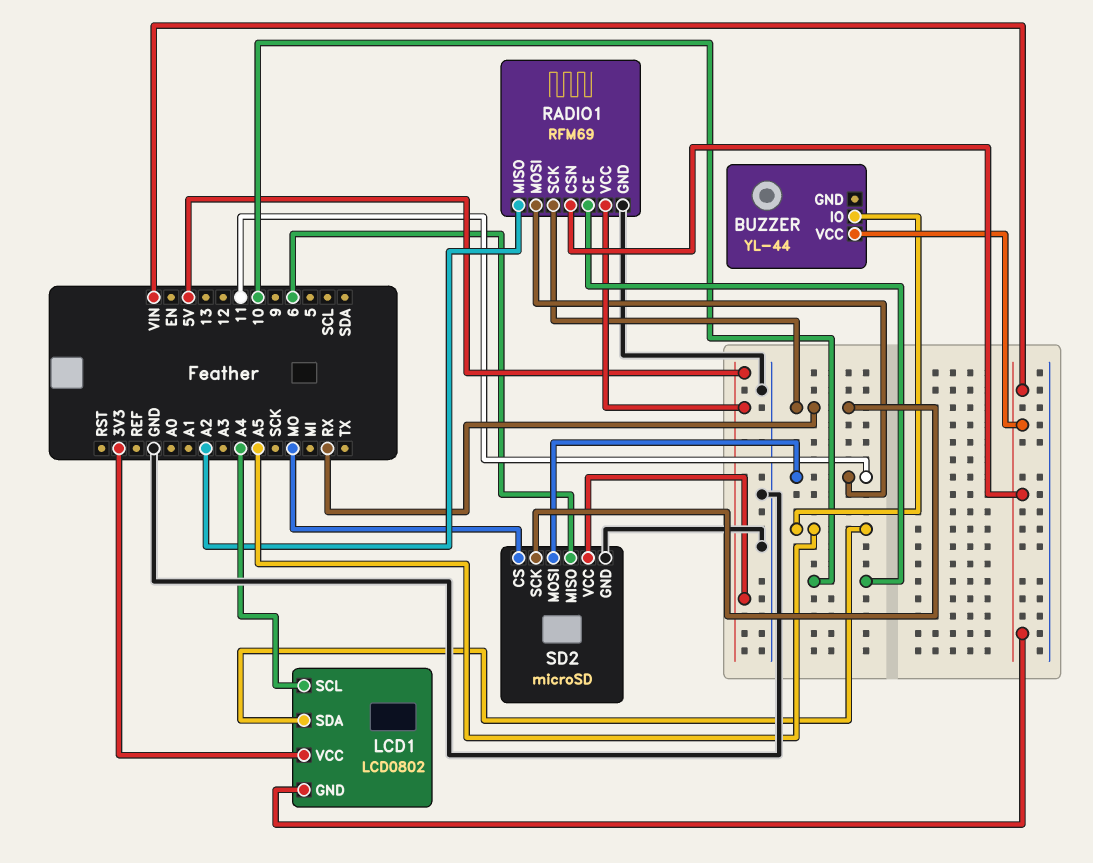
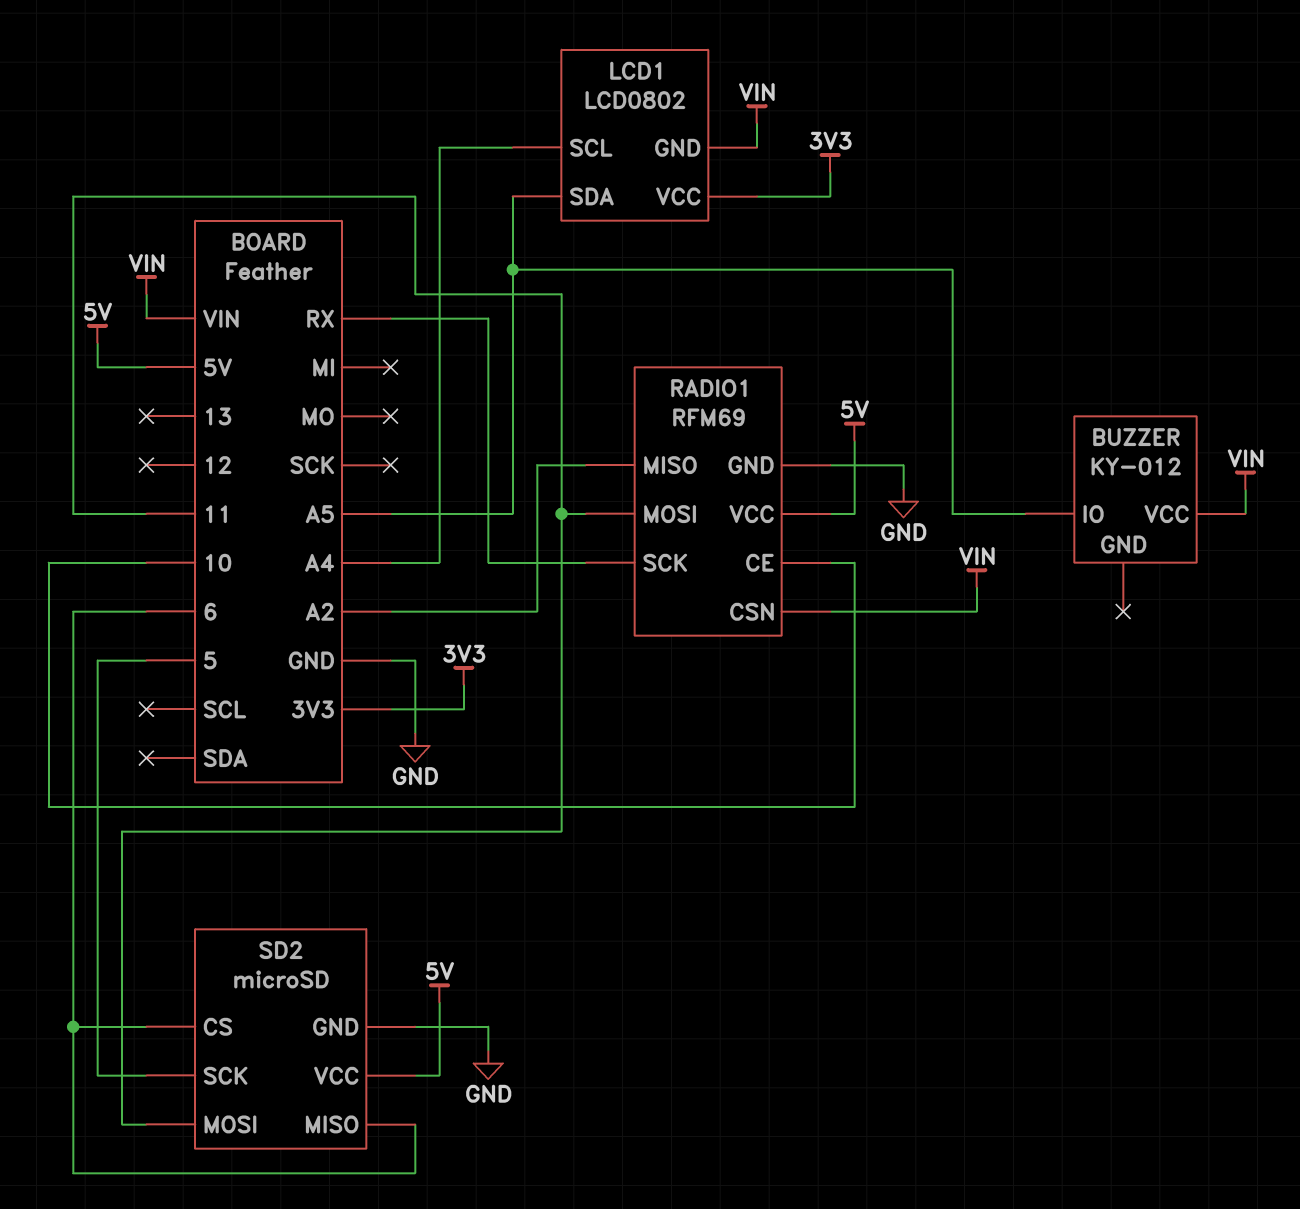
BUZZER: YL-44 -> KY-012
SD2 pin CS: MO -> 6
SD2 pin SCK: RX -> 5

